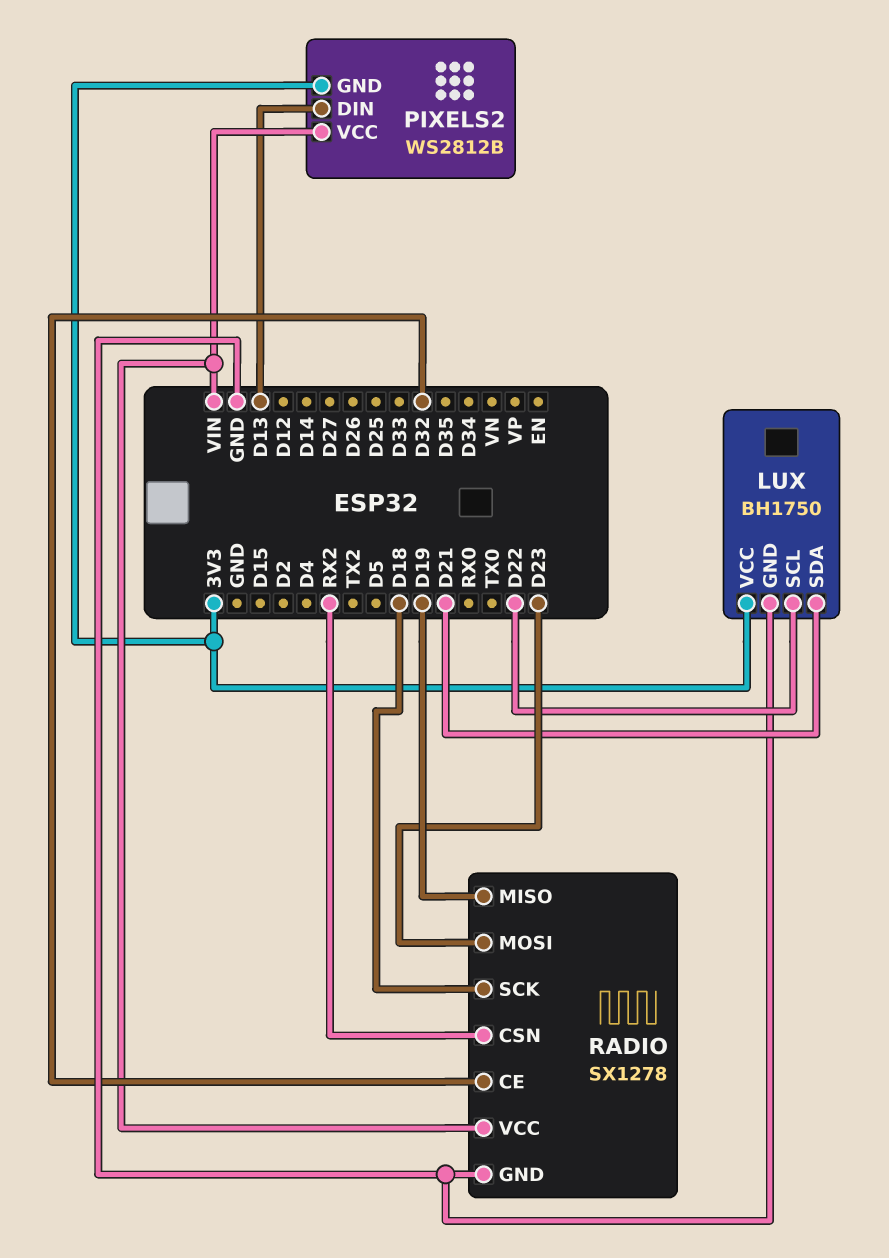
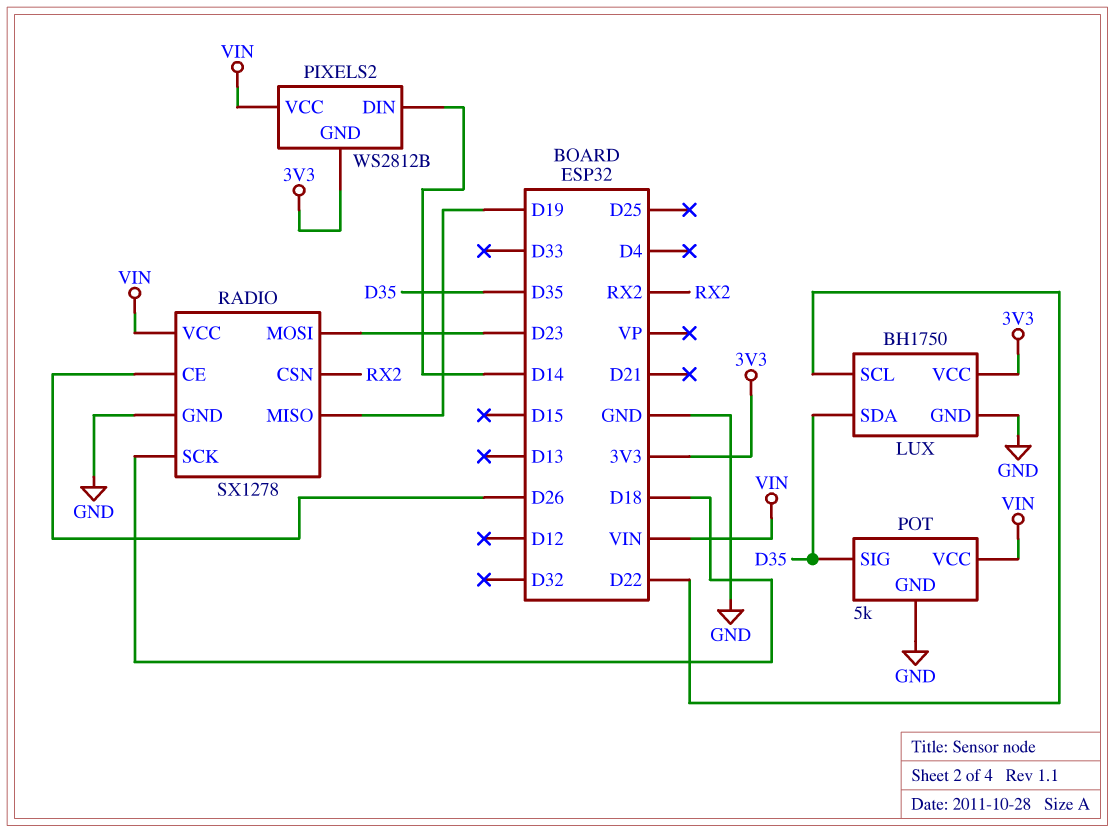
LUX pin SDA: D21 -> D35
PIXELS2 pin DIN: D13 -> D14
POT: none -> 5k
POT pin GND: none -> GND
POT pin SIG: none -> D35
POT pin VCC: none -> VIN
RADIO pin CE: D32 -> D26

